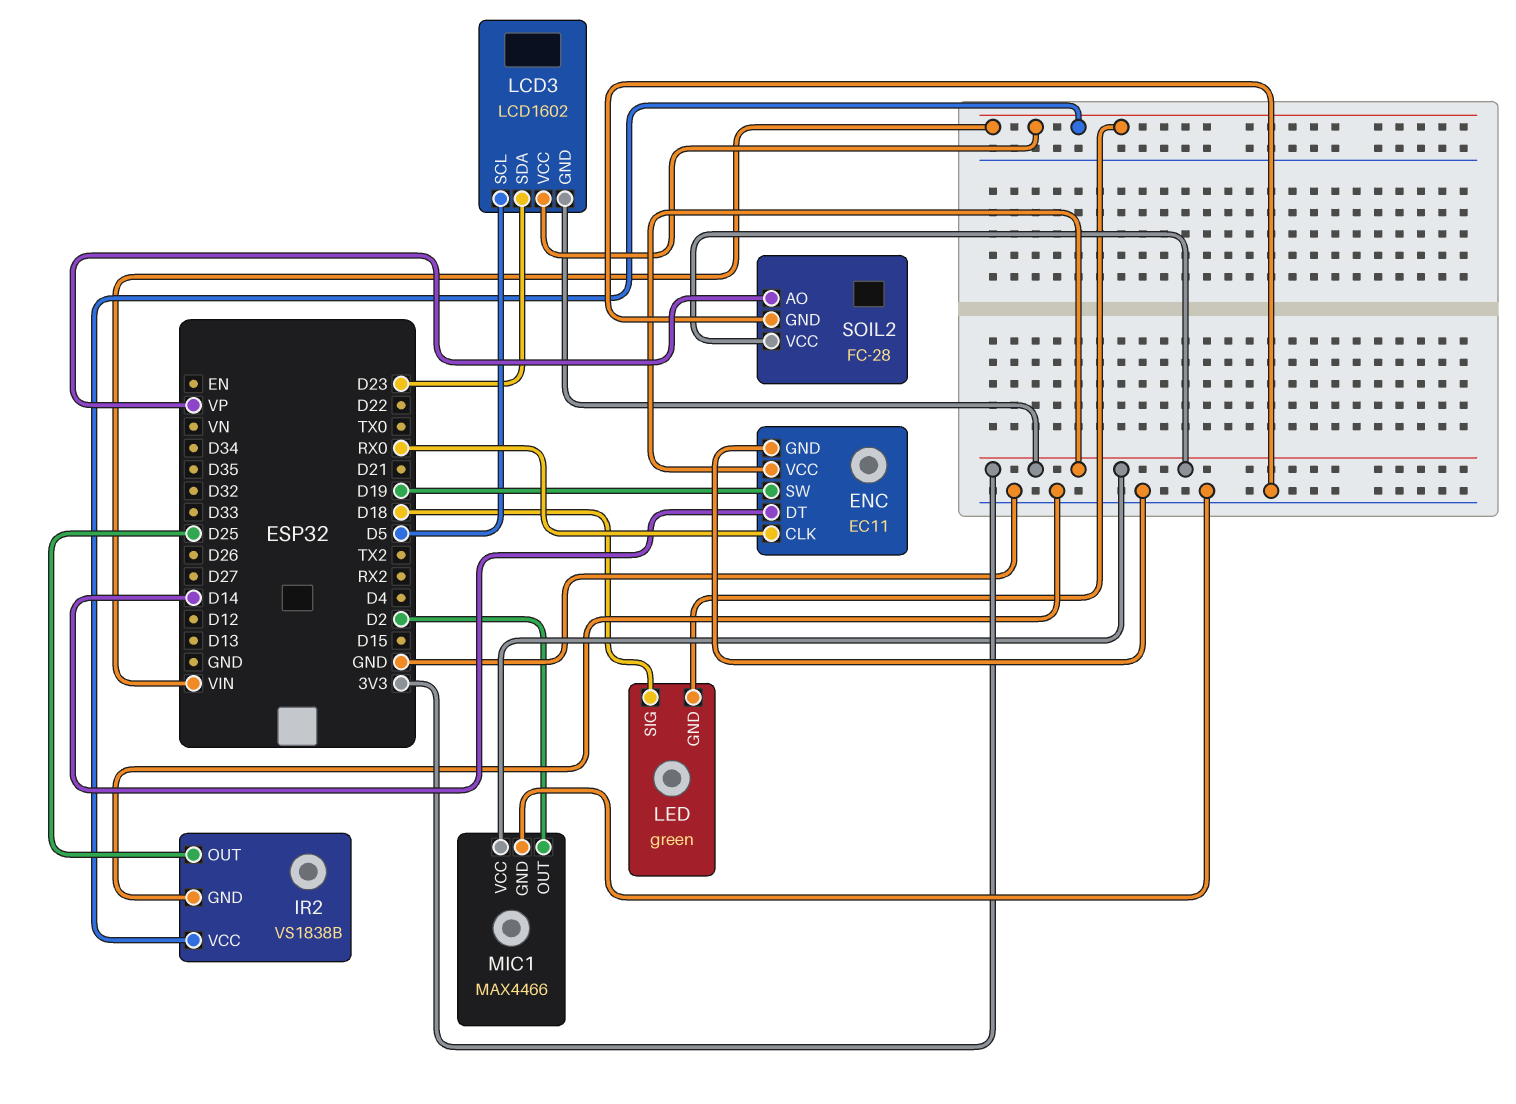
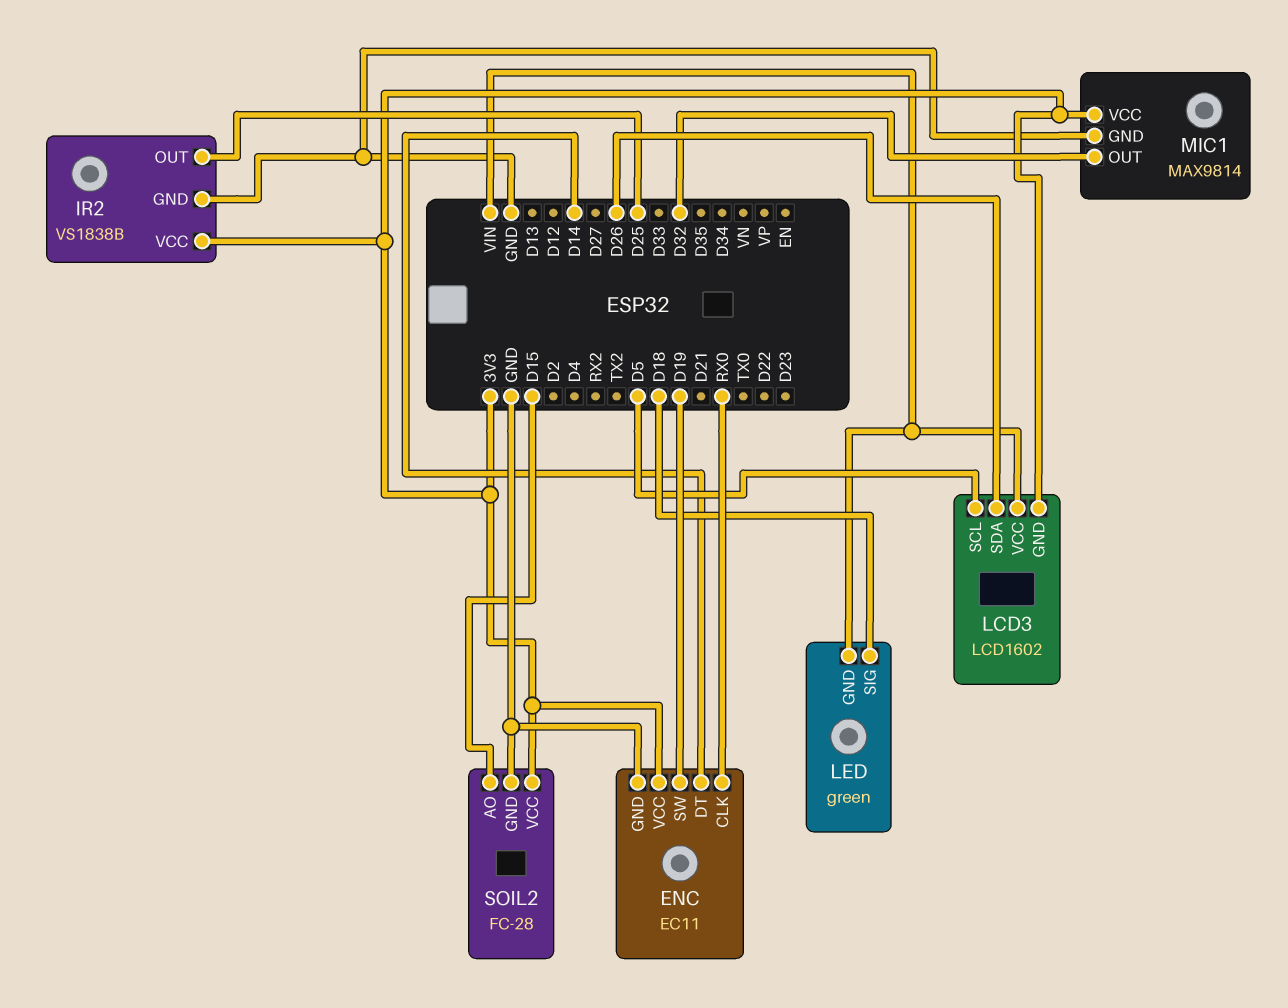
IR2 pin VCC: VIN -> 3V3
LCD3 pin SDA: D23 -> D26
MIC1: MAX4466 -> MAX9814
MIC1 pin OUT: D2 -> D32
SOIL2 pin AO: VP -> D15

